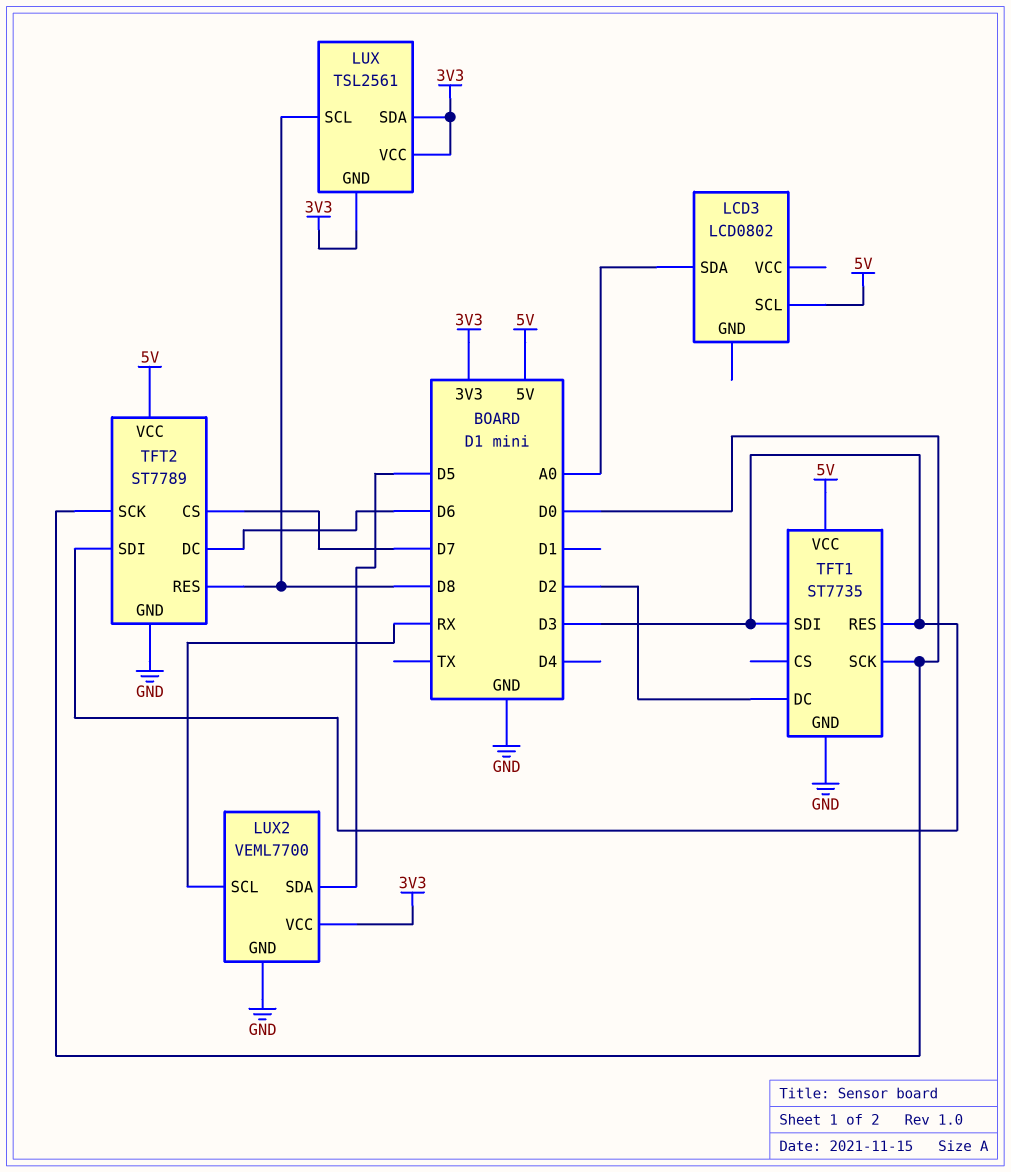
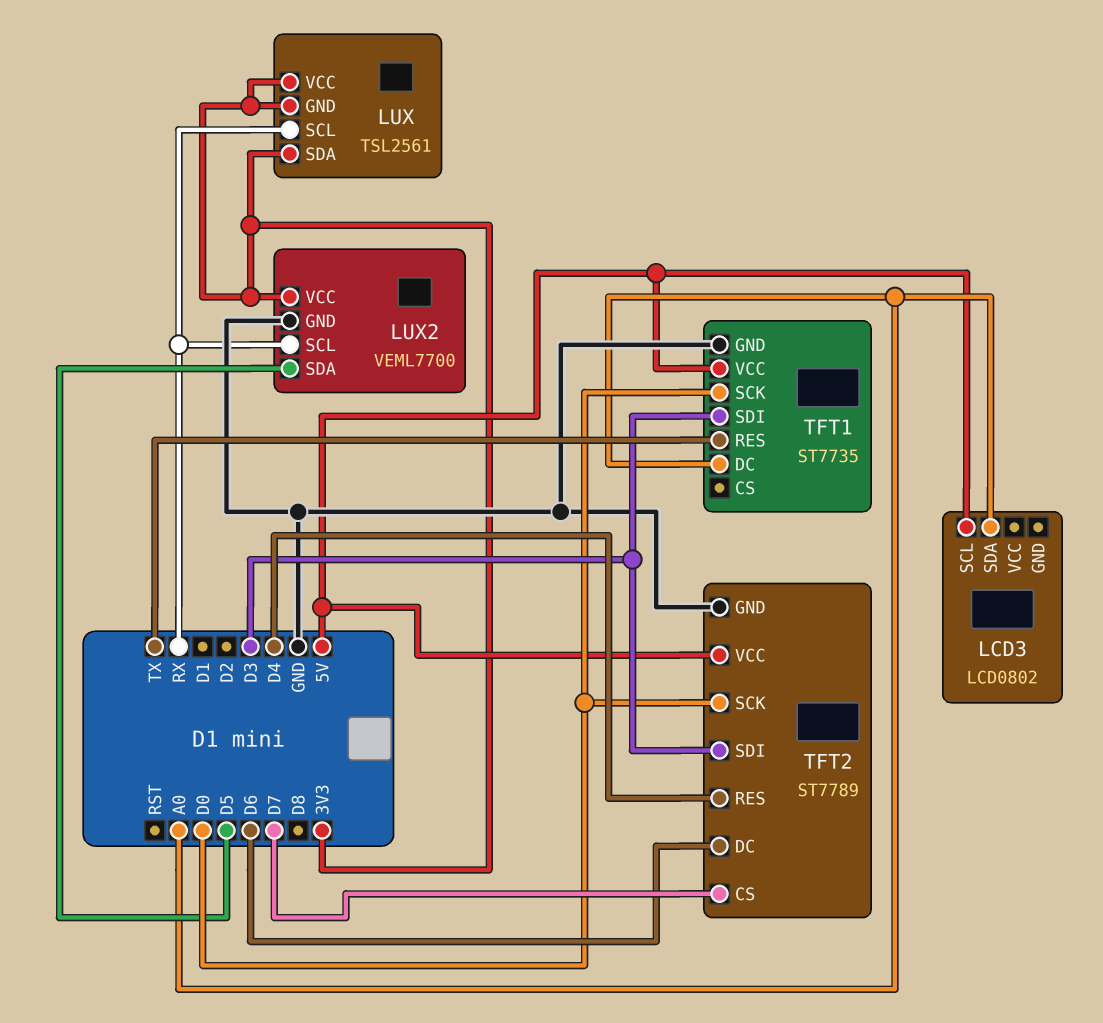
LUX pin SCL: D8 -> RX
TFT1 pin DC: D2 -> A0
TFT1 pin RES: D3 -> TX
TFT2 pin RES: D8 -> D4

